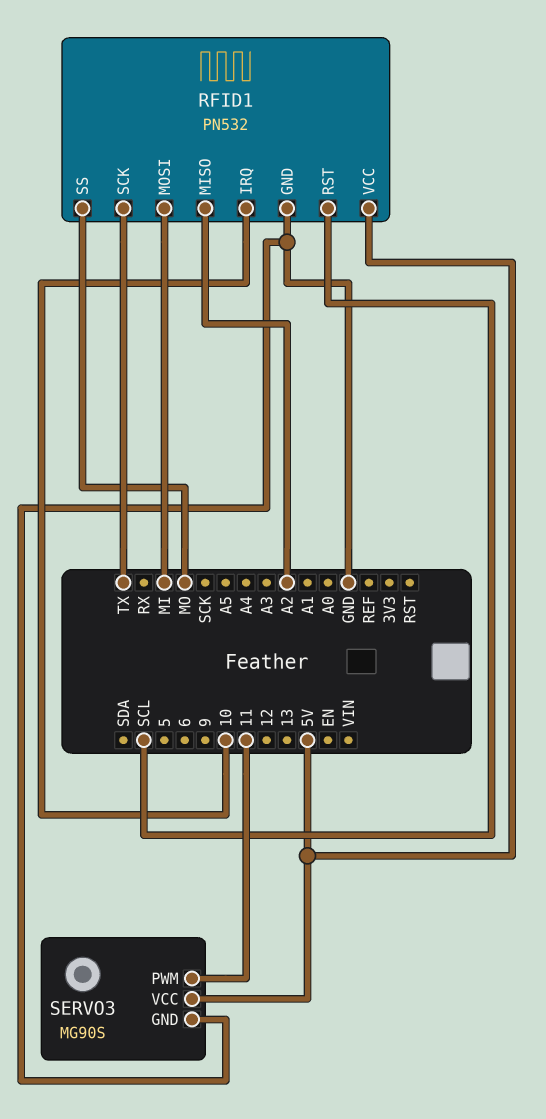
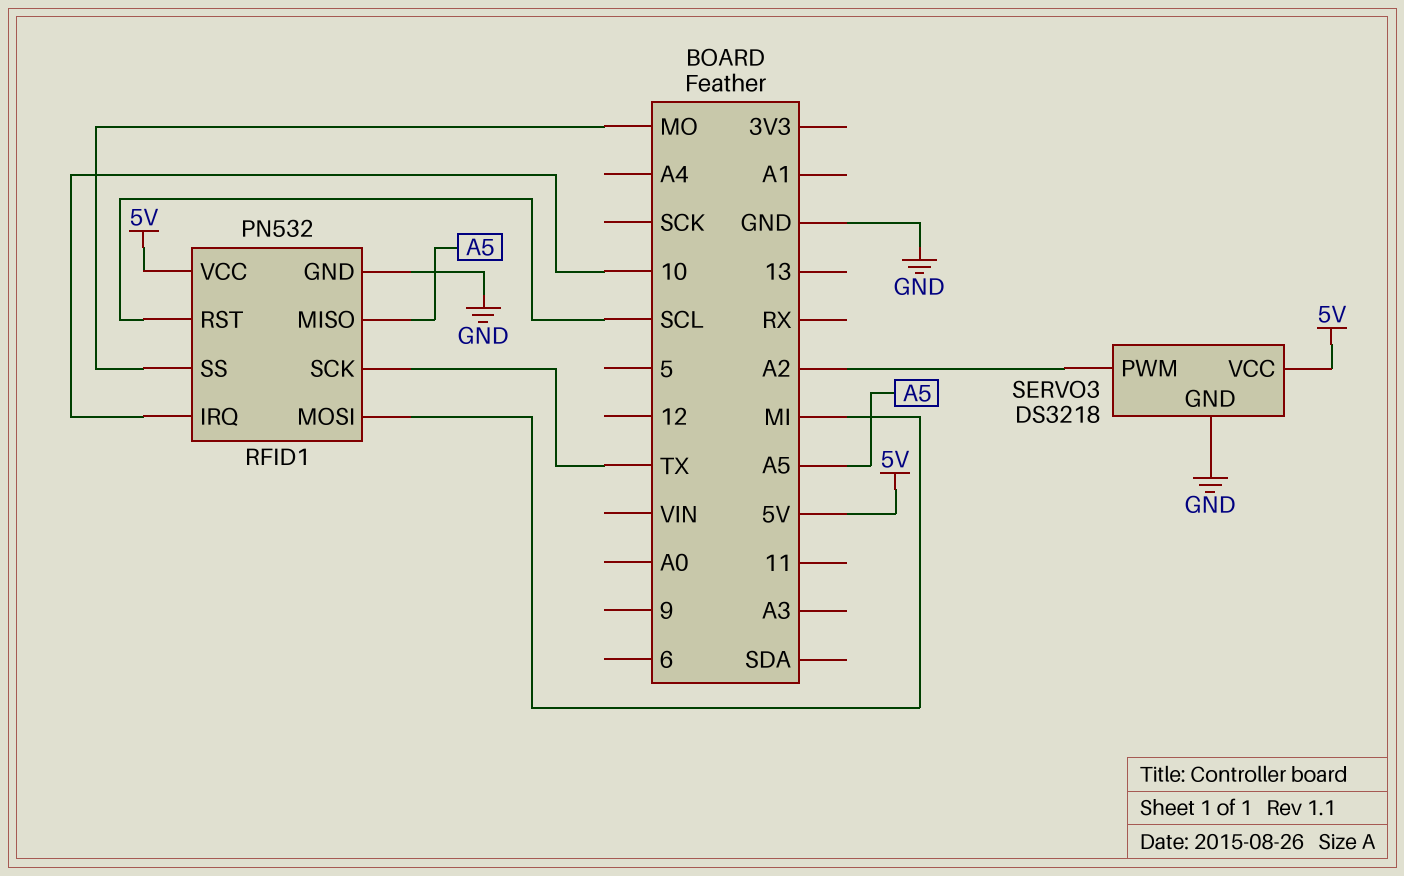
RFID1 pin MISO: A2 -> A5
SERVO3: MG90S -> DS3218
SERVO3 pin PWM: 11 -> A2

